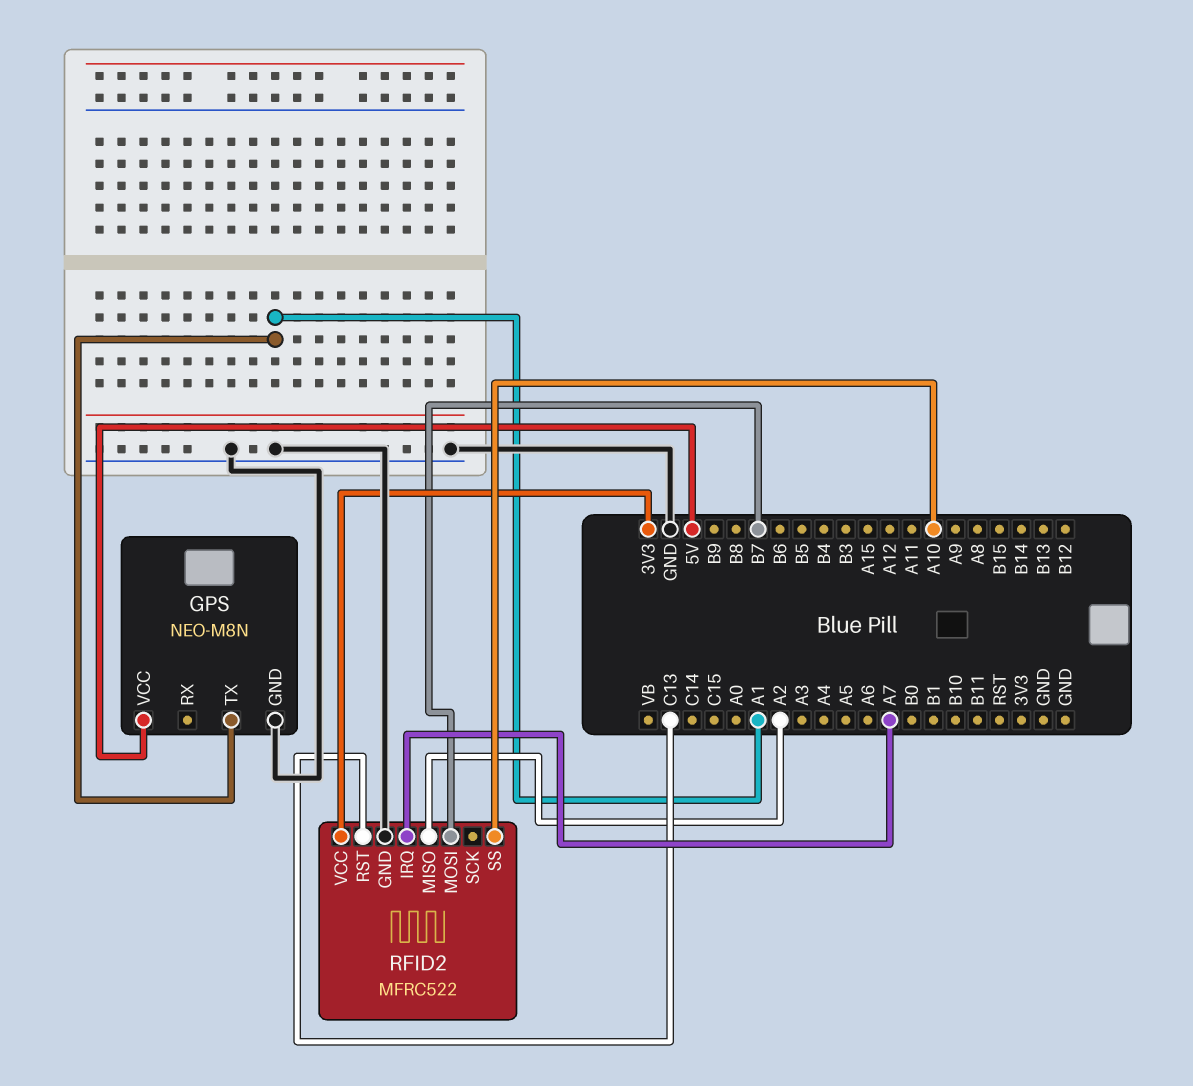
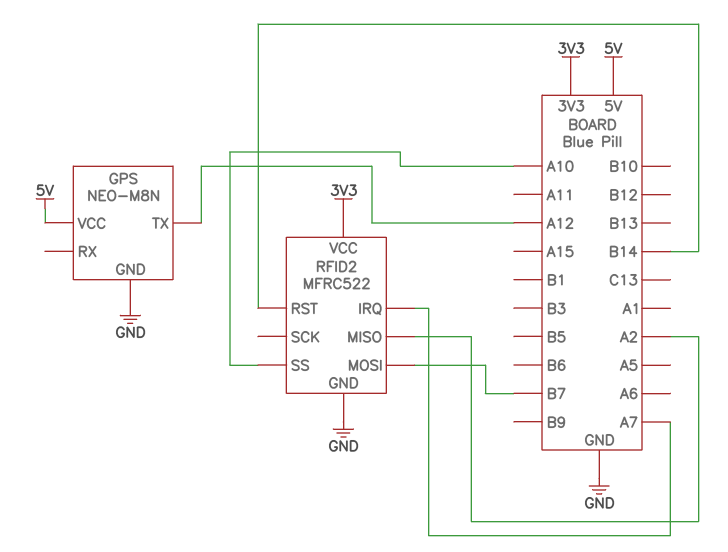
GPS pin TX: A1 -> A12
RFID2 pin RST: C13 -> B14

